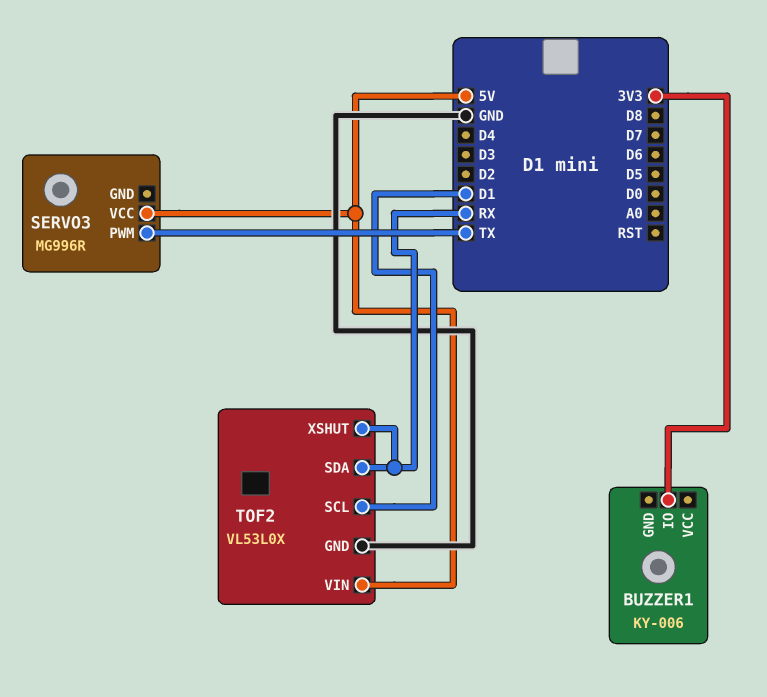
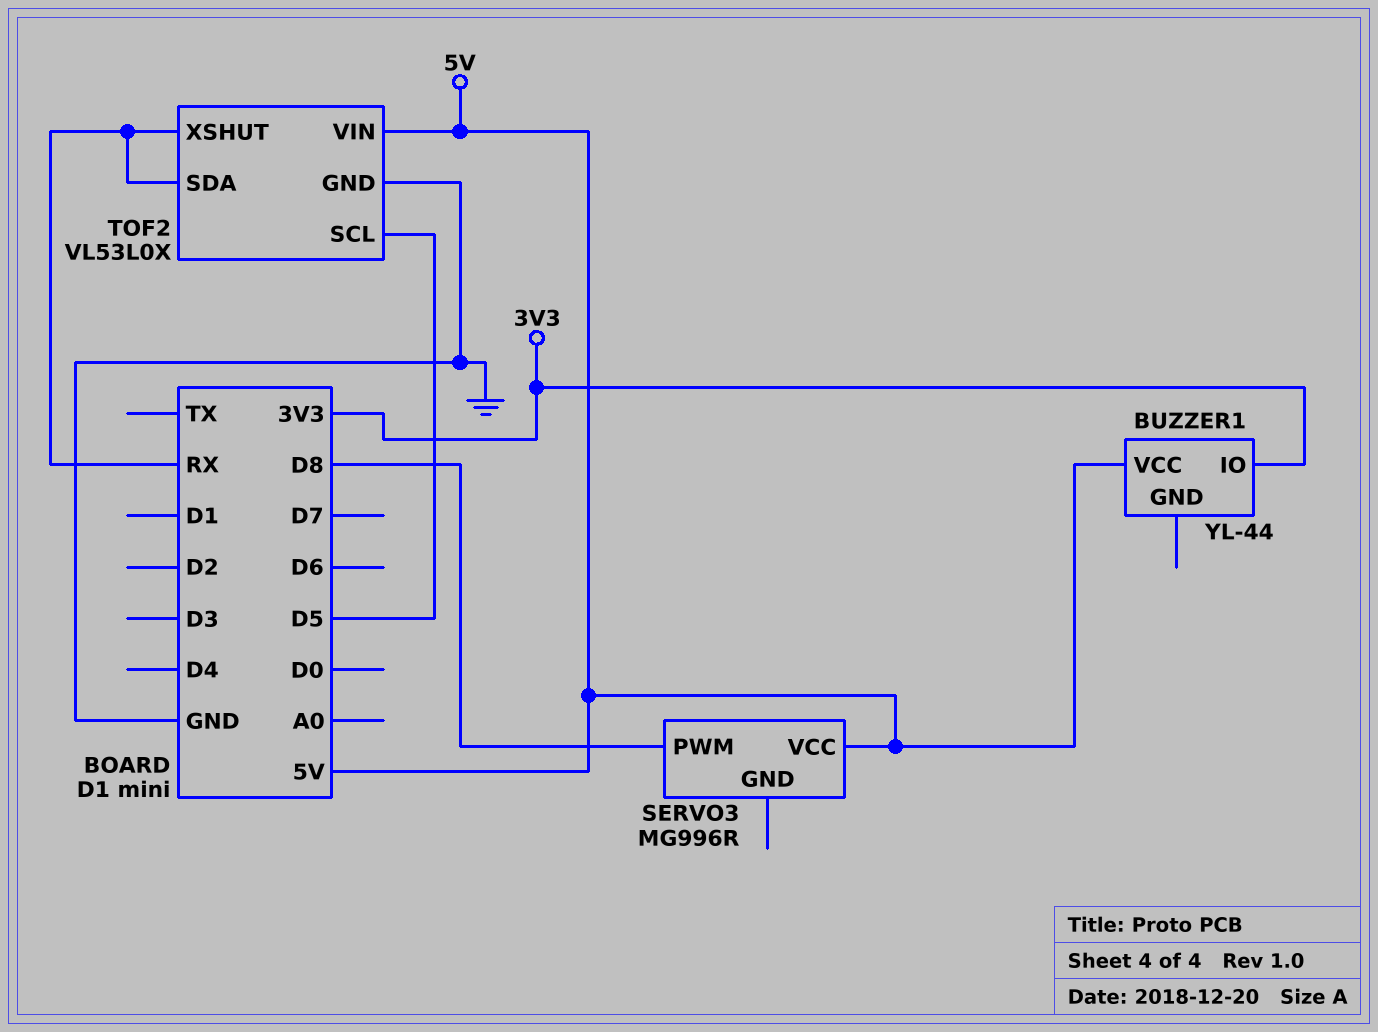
BUZZER1: KY-006 -> YL-44
BUZZER1 pin VCC: none -> 5V
SERVO3 pin PWM: TX -> D8
TOF2 pin SCL: D1 -> D5

